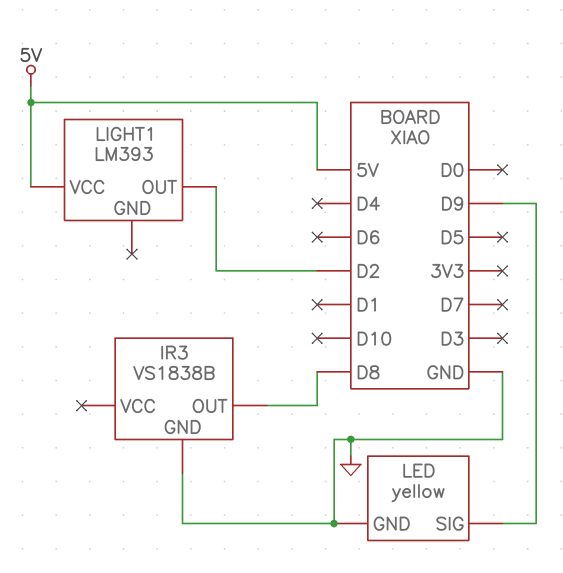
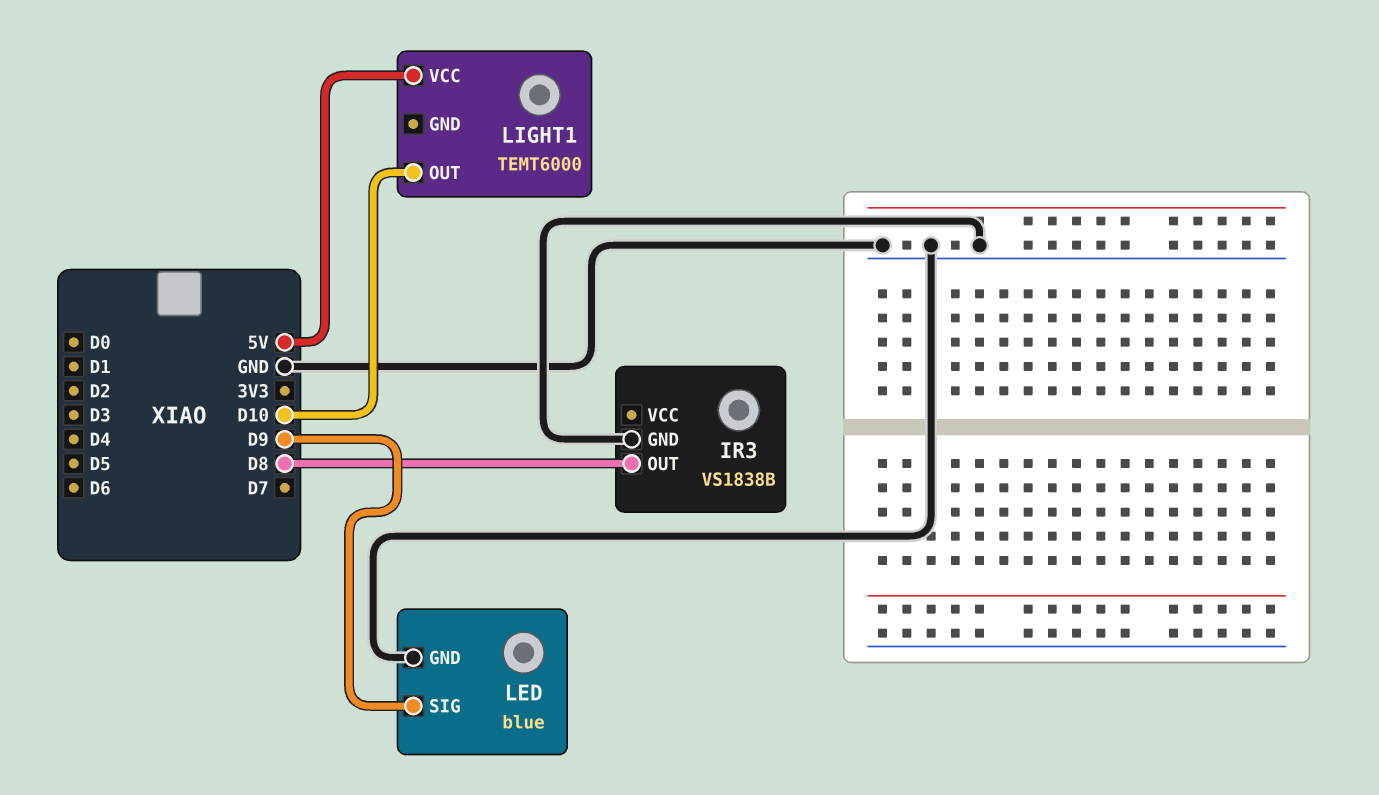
LED: yellow -> blue
LIGHT1: LM393 -> TEMT6000
LIGHT1 pin OUT: D2 -> D10

